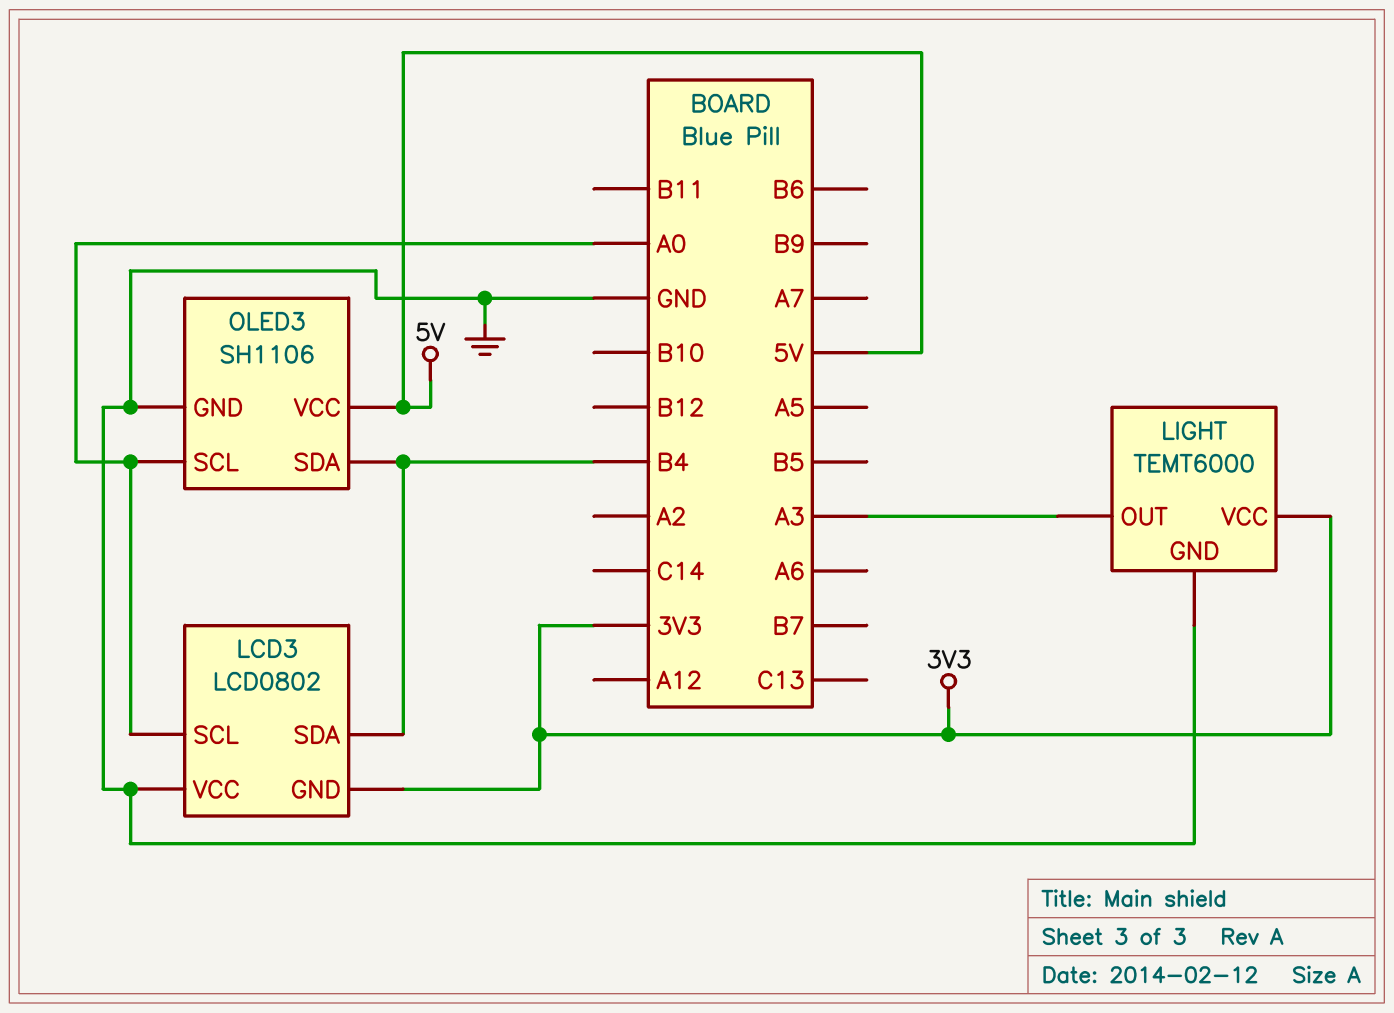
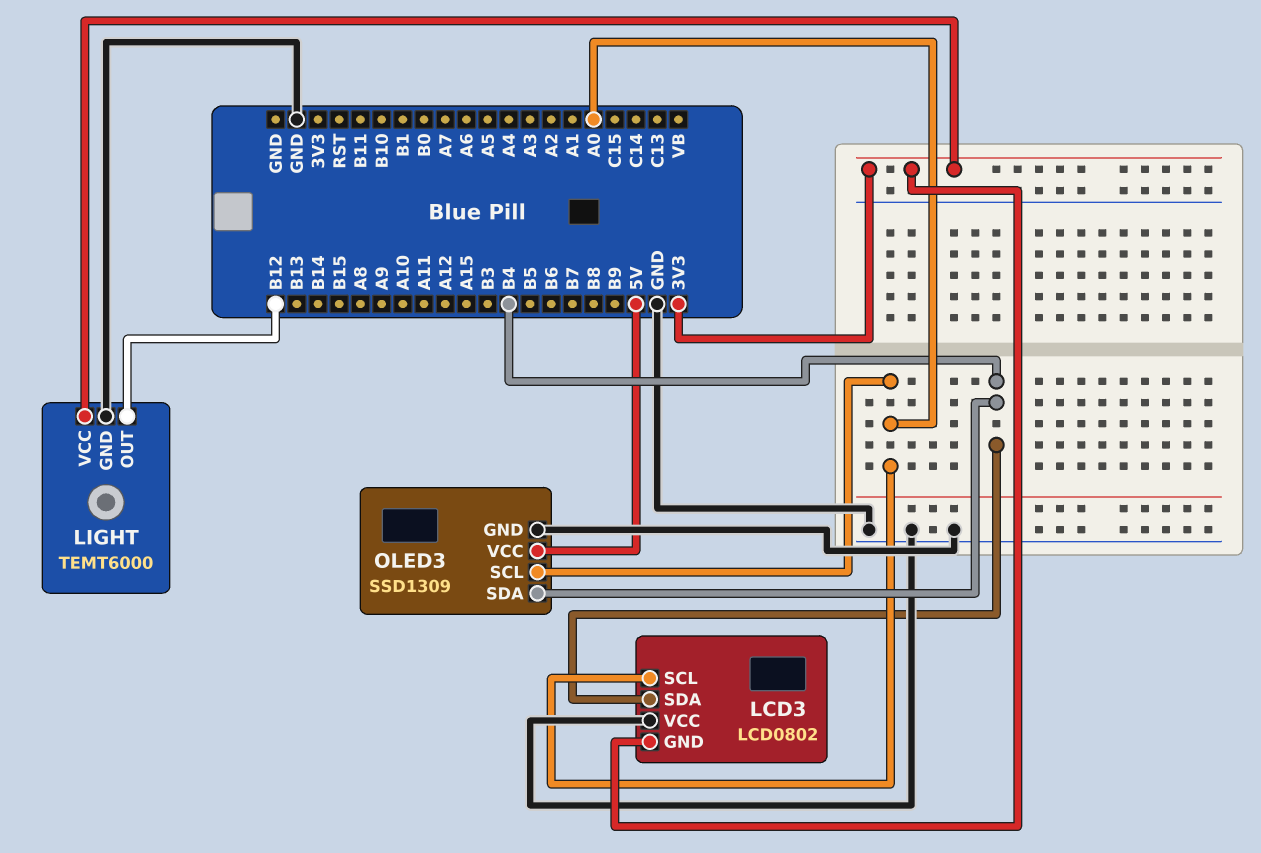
LIGHT pin OUT: A3 -> B12
OLED3: SH1106 -> SSD1309

